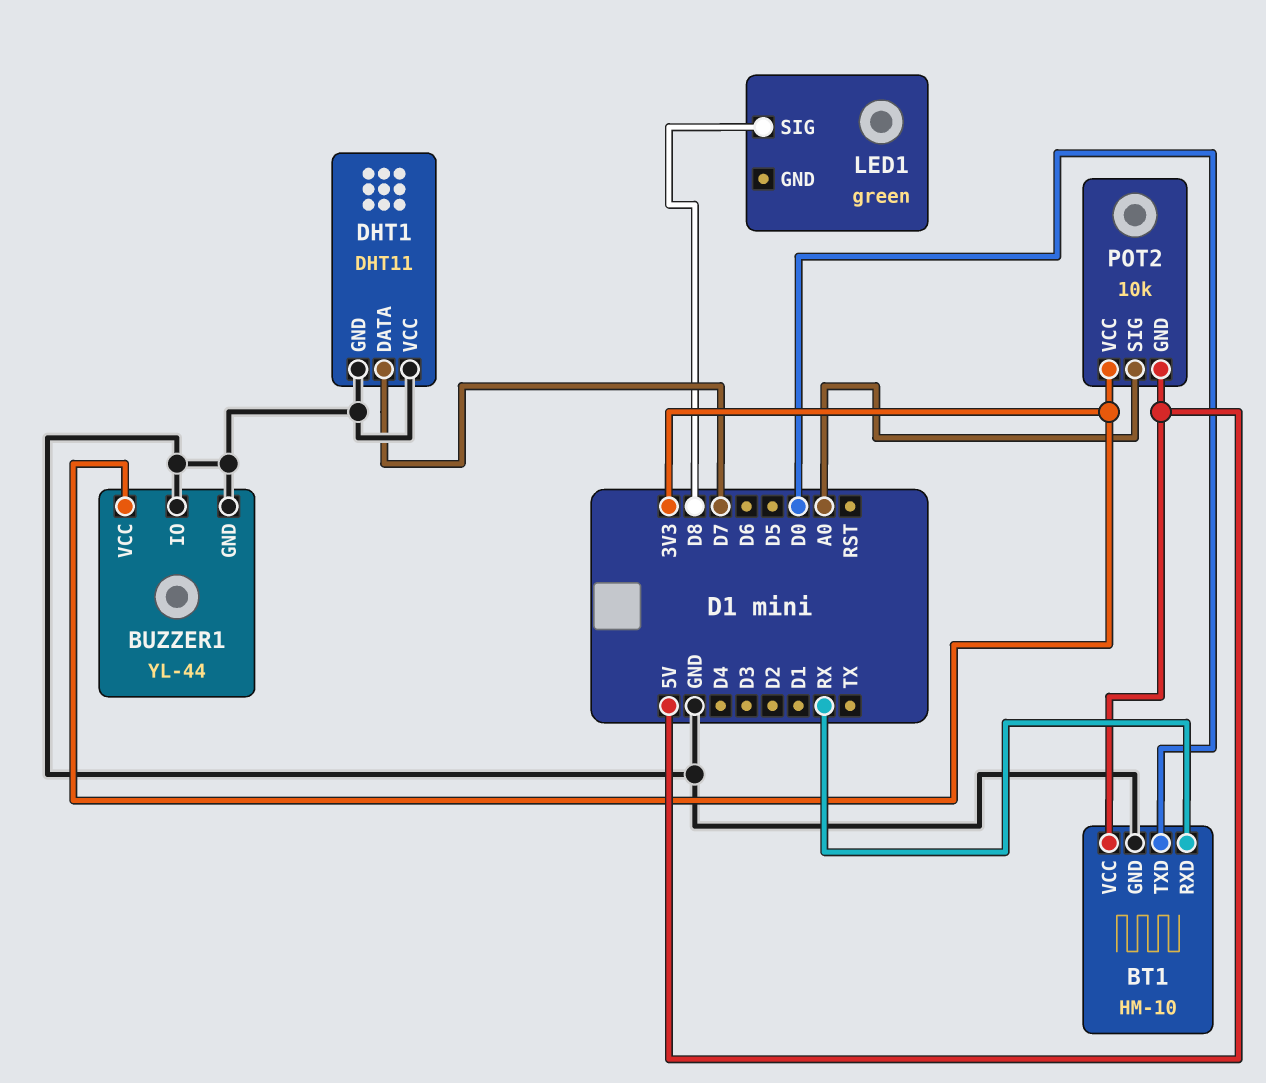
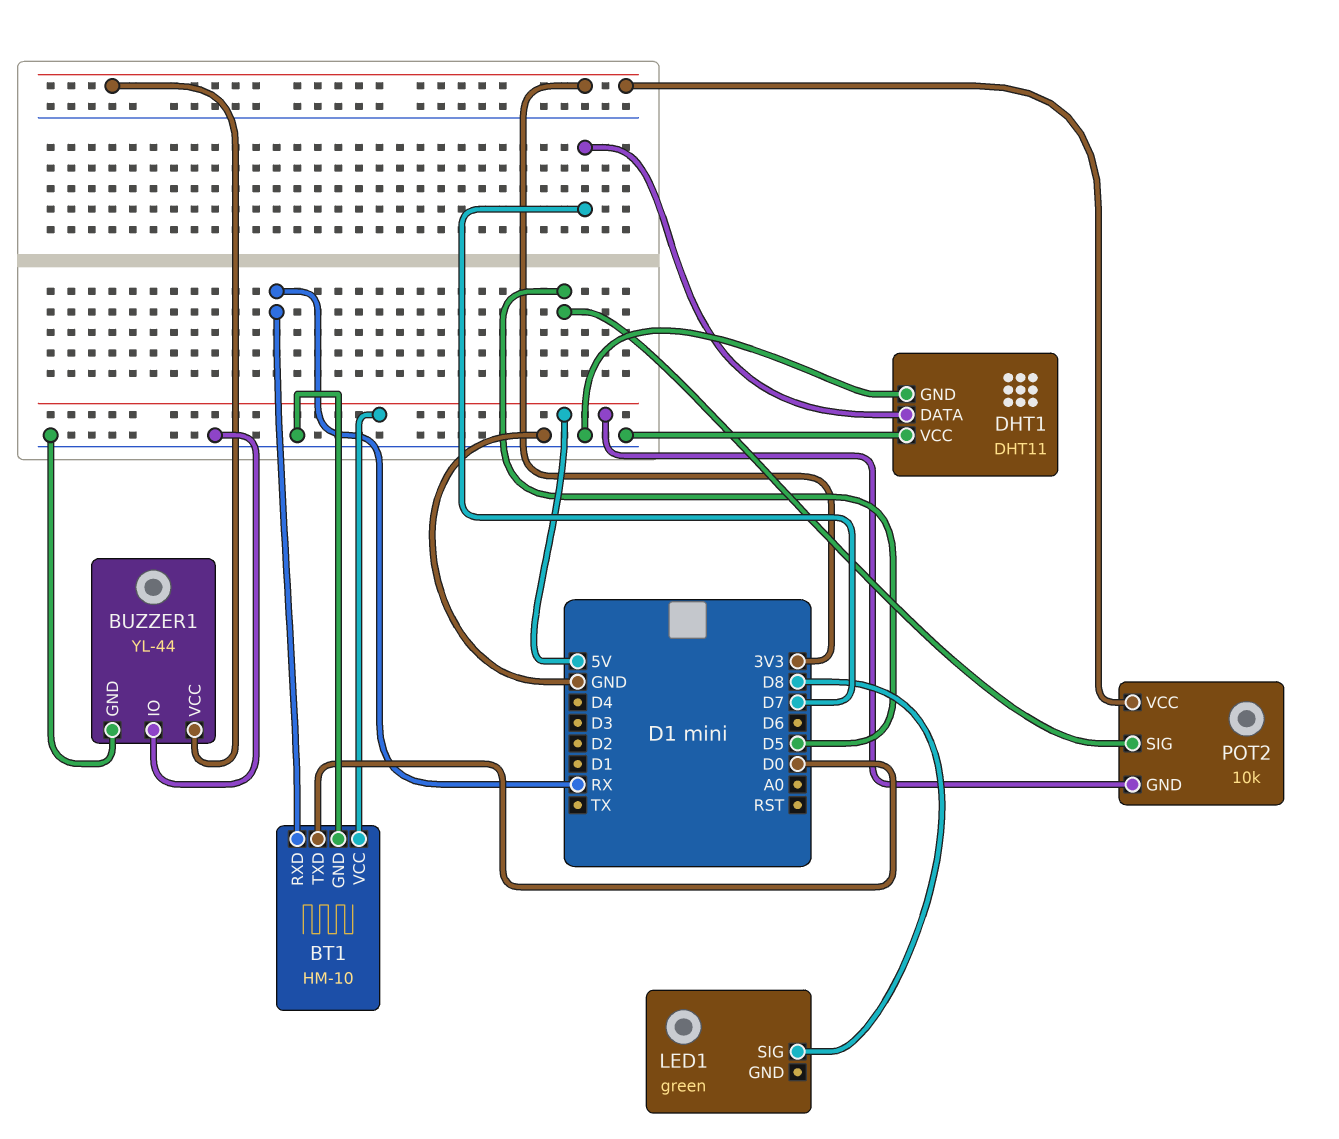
POT2 pin SIG: A0 -> D5

